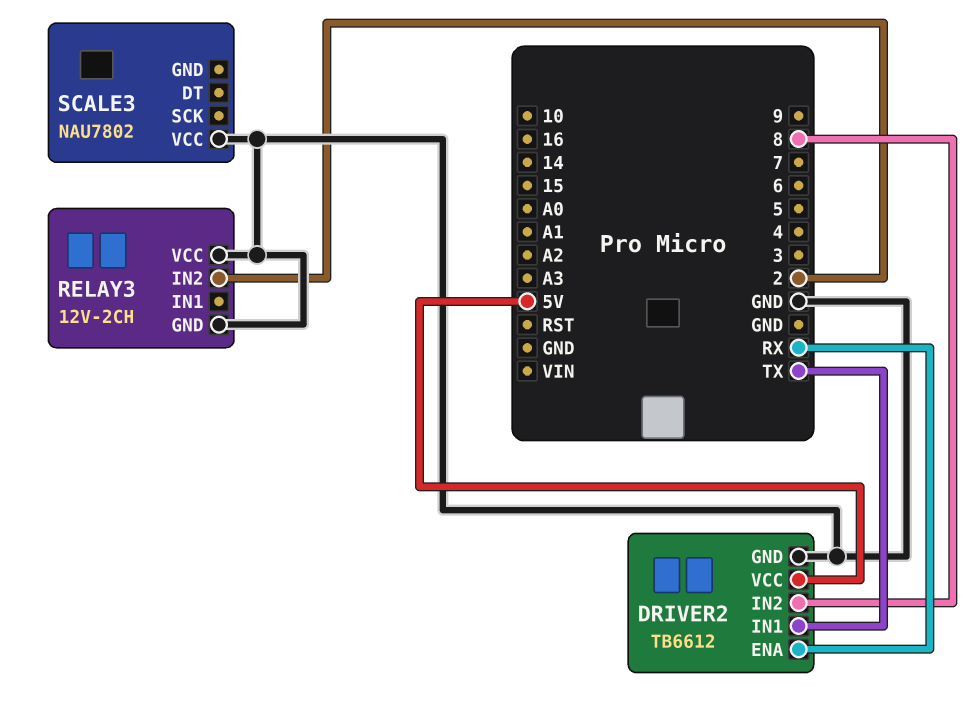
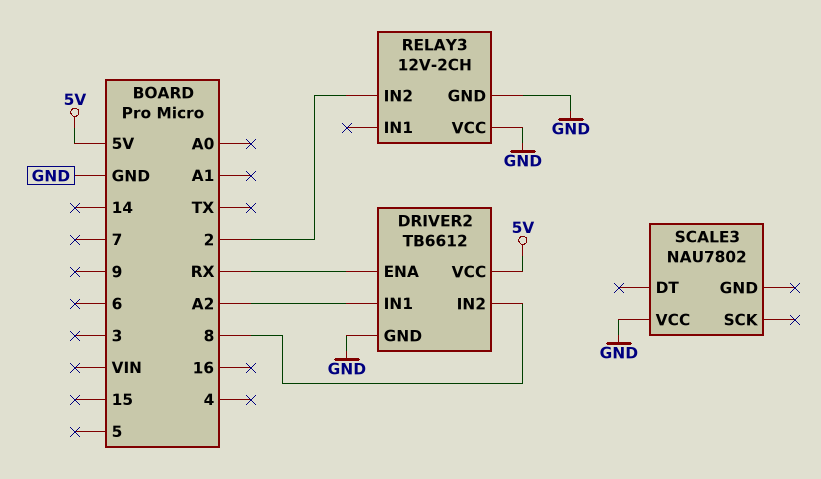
DRIVER2 pin IN1: TX -> A2

